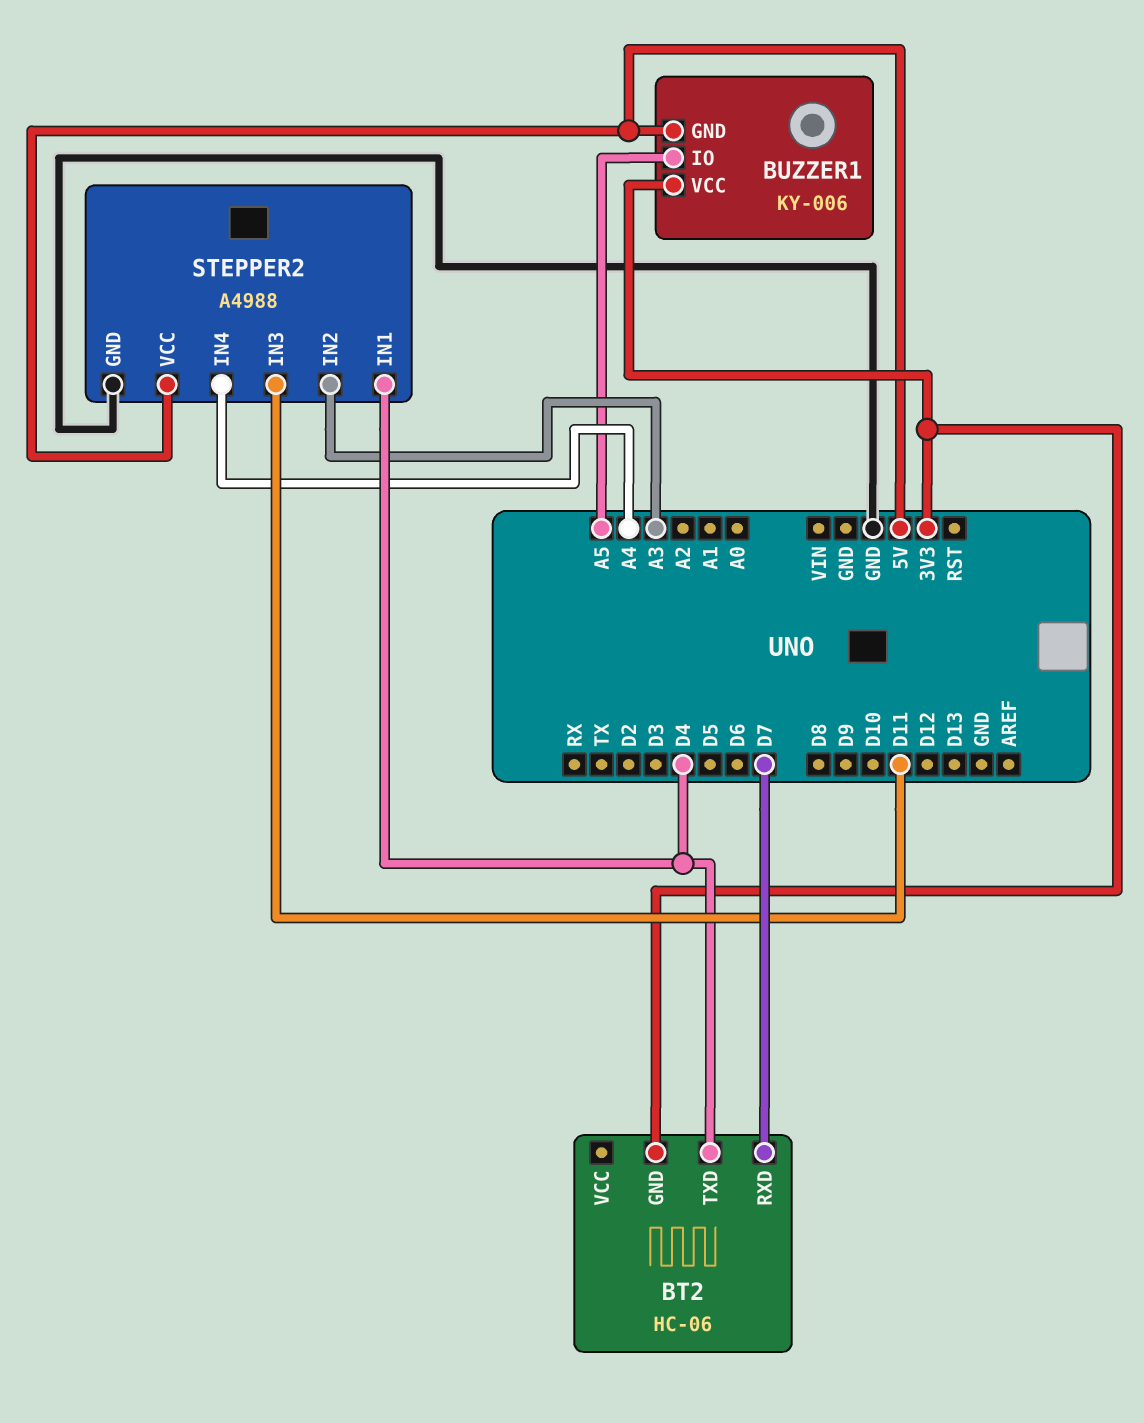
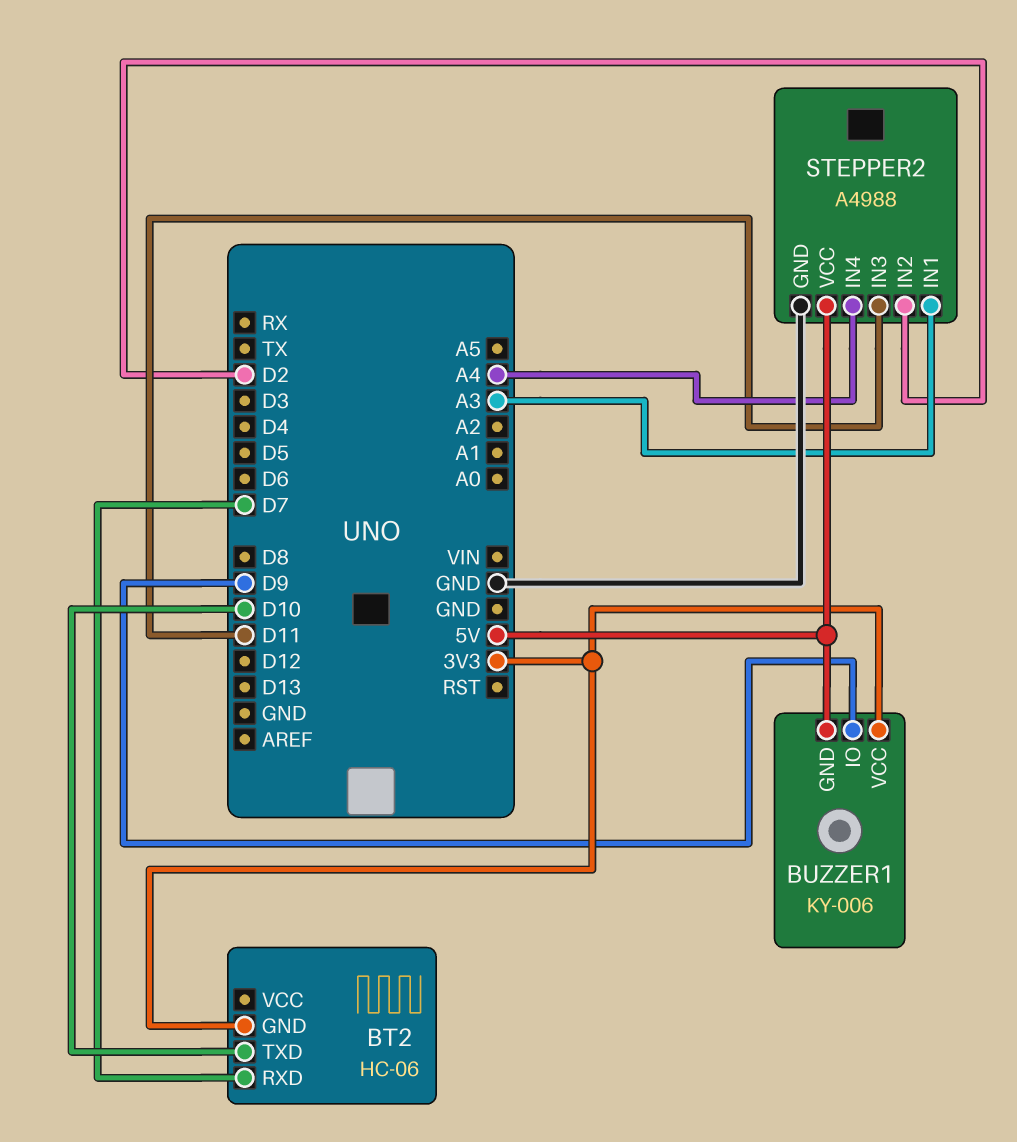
BT2 pin TXD: D4 -> D10
BUZZER1 pin IO: A5 -> D9
STEPPER2 pin IN1: D4 -> A3
STEPPER2 pin IN2: A3 -> D2

